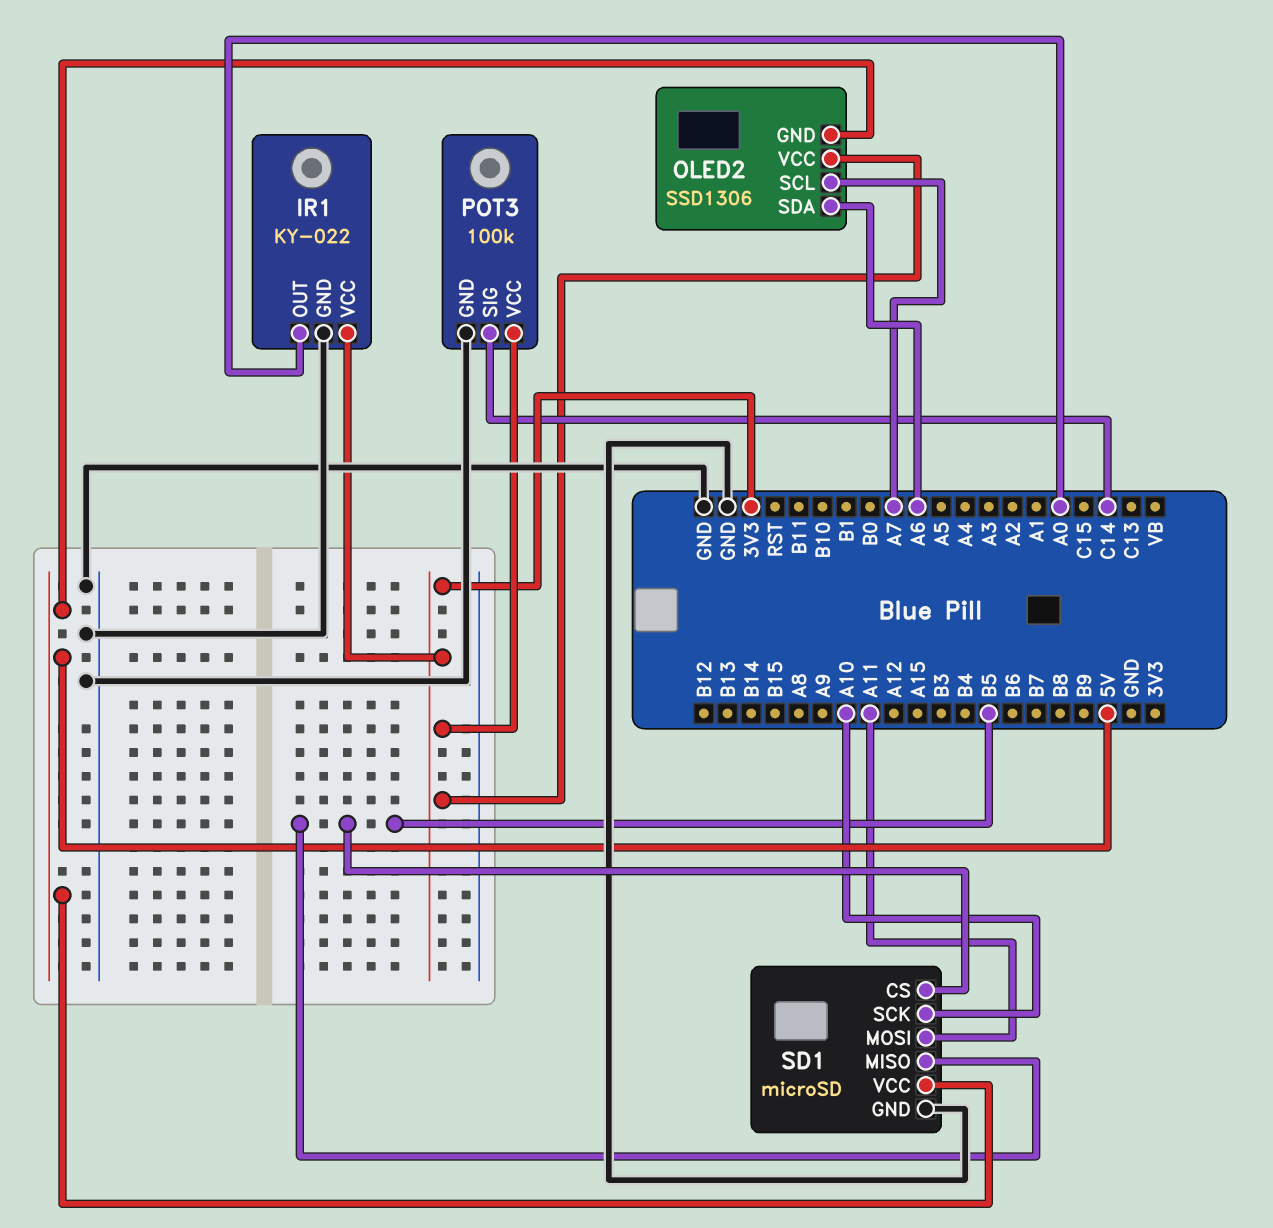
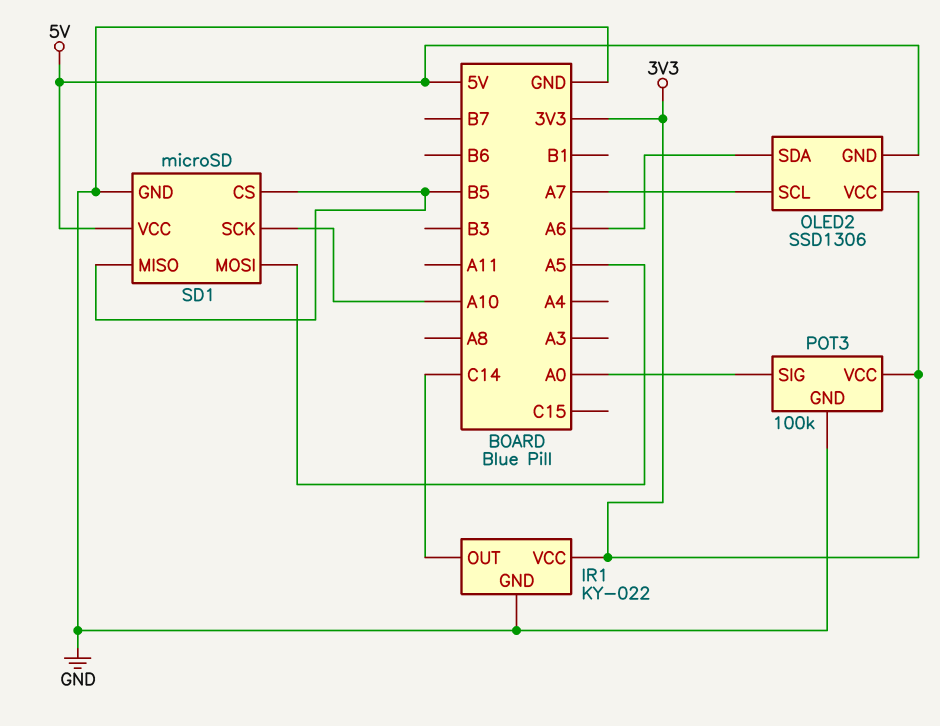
IR1 pin OUT: A0 -> C14
POT3 pin SIG: C14 -> A0
SD1 pin MOSI: A11 -> A5

